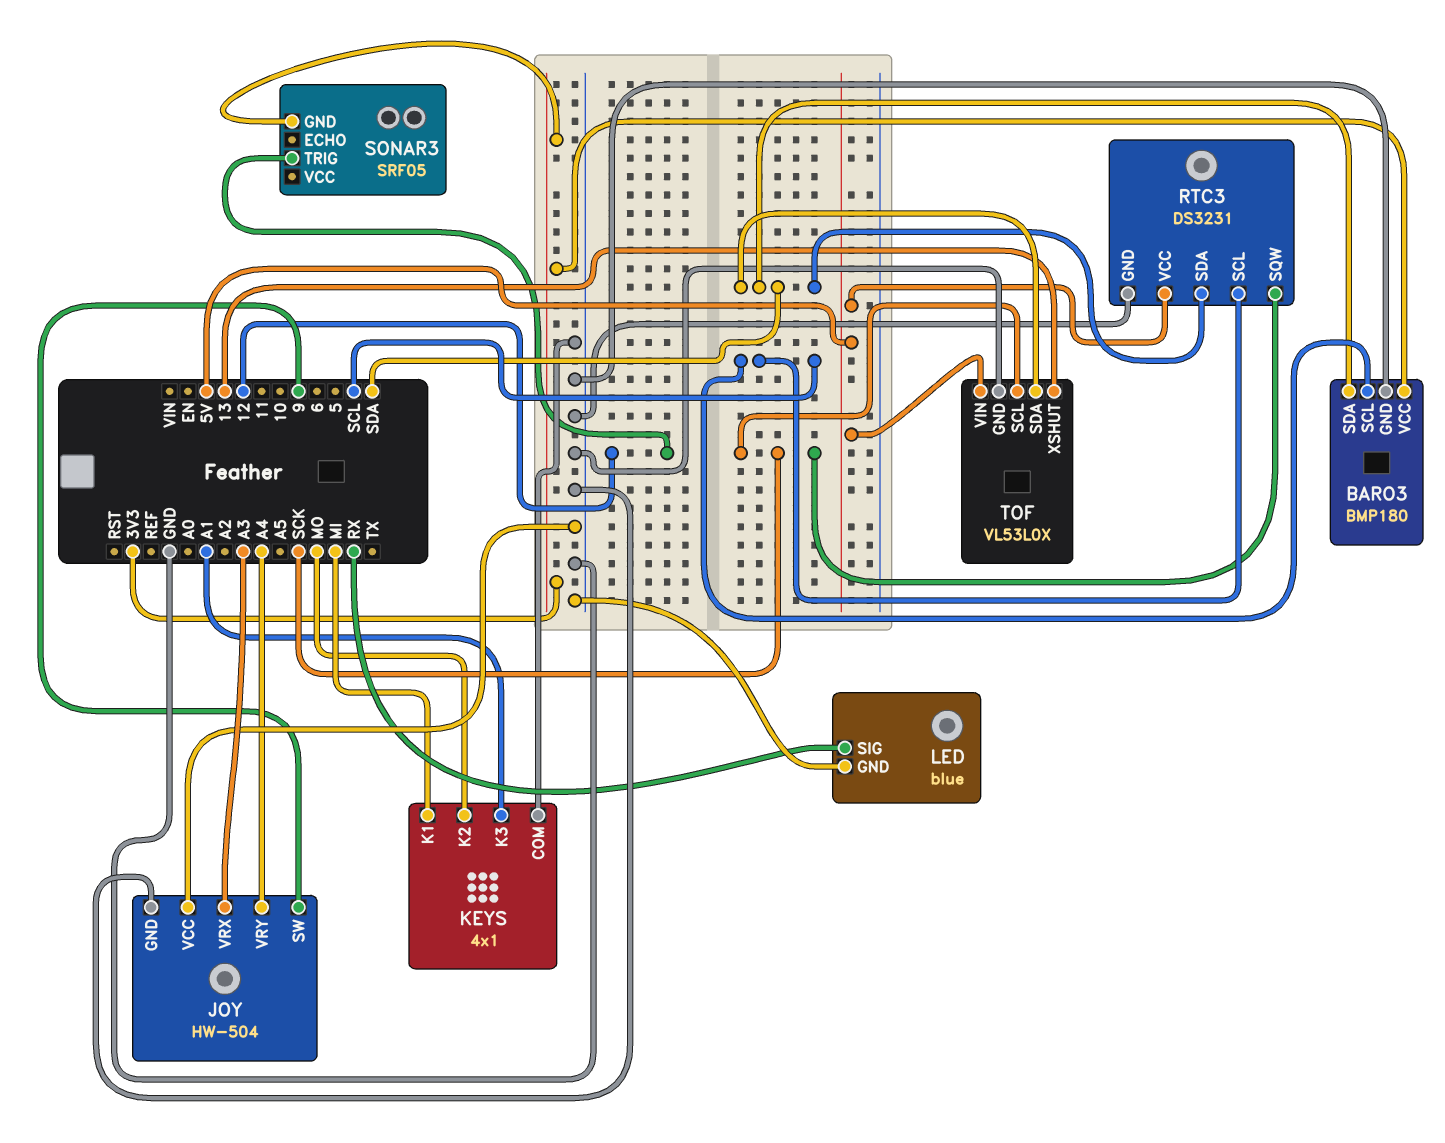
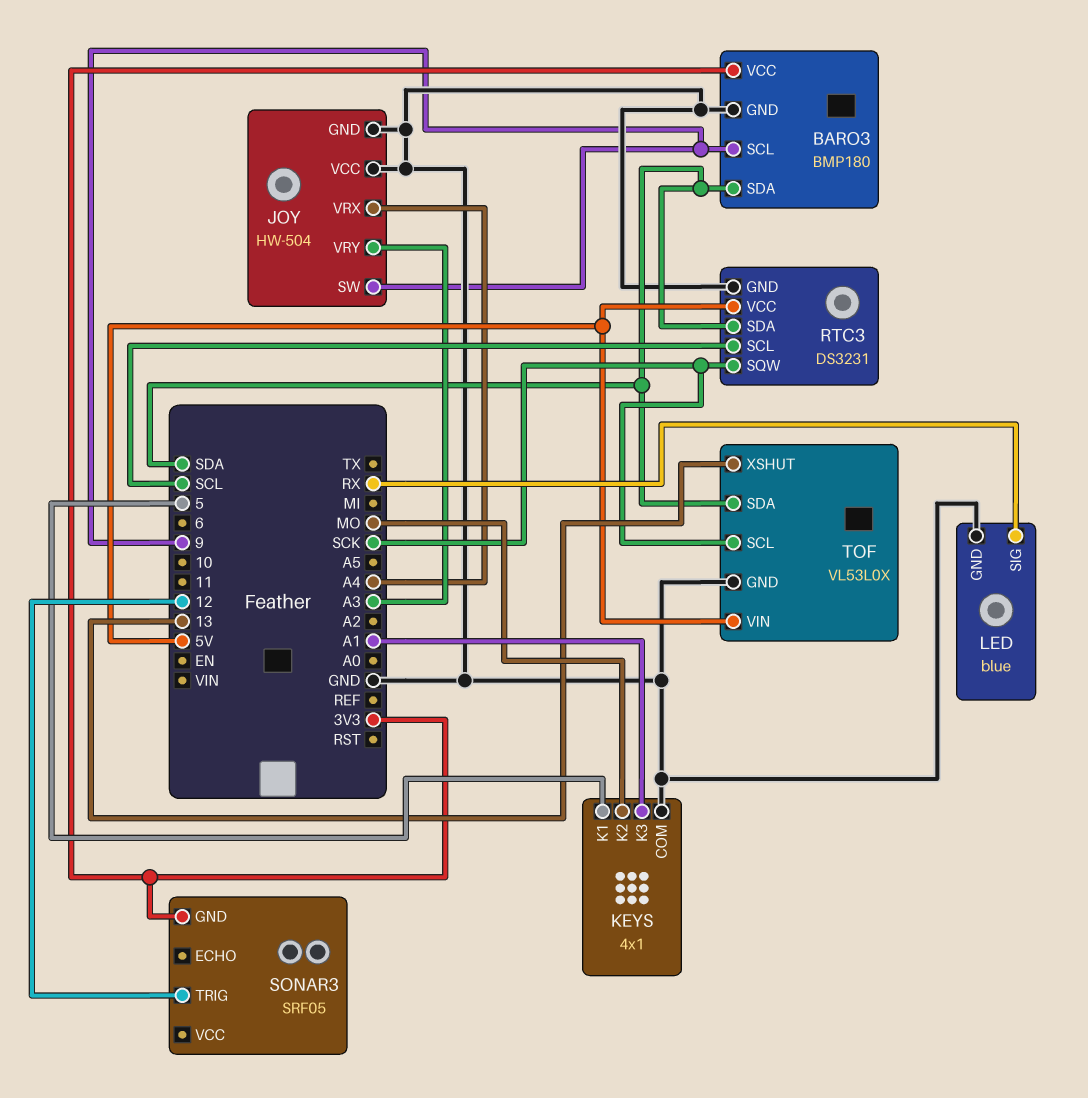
BARO3 pin SCL: SCL -> 9
JOY pin VRX: A3 -> A4
JOY pin VRY: A4 -> A3
KEYS pin K1: MI -> 5

